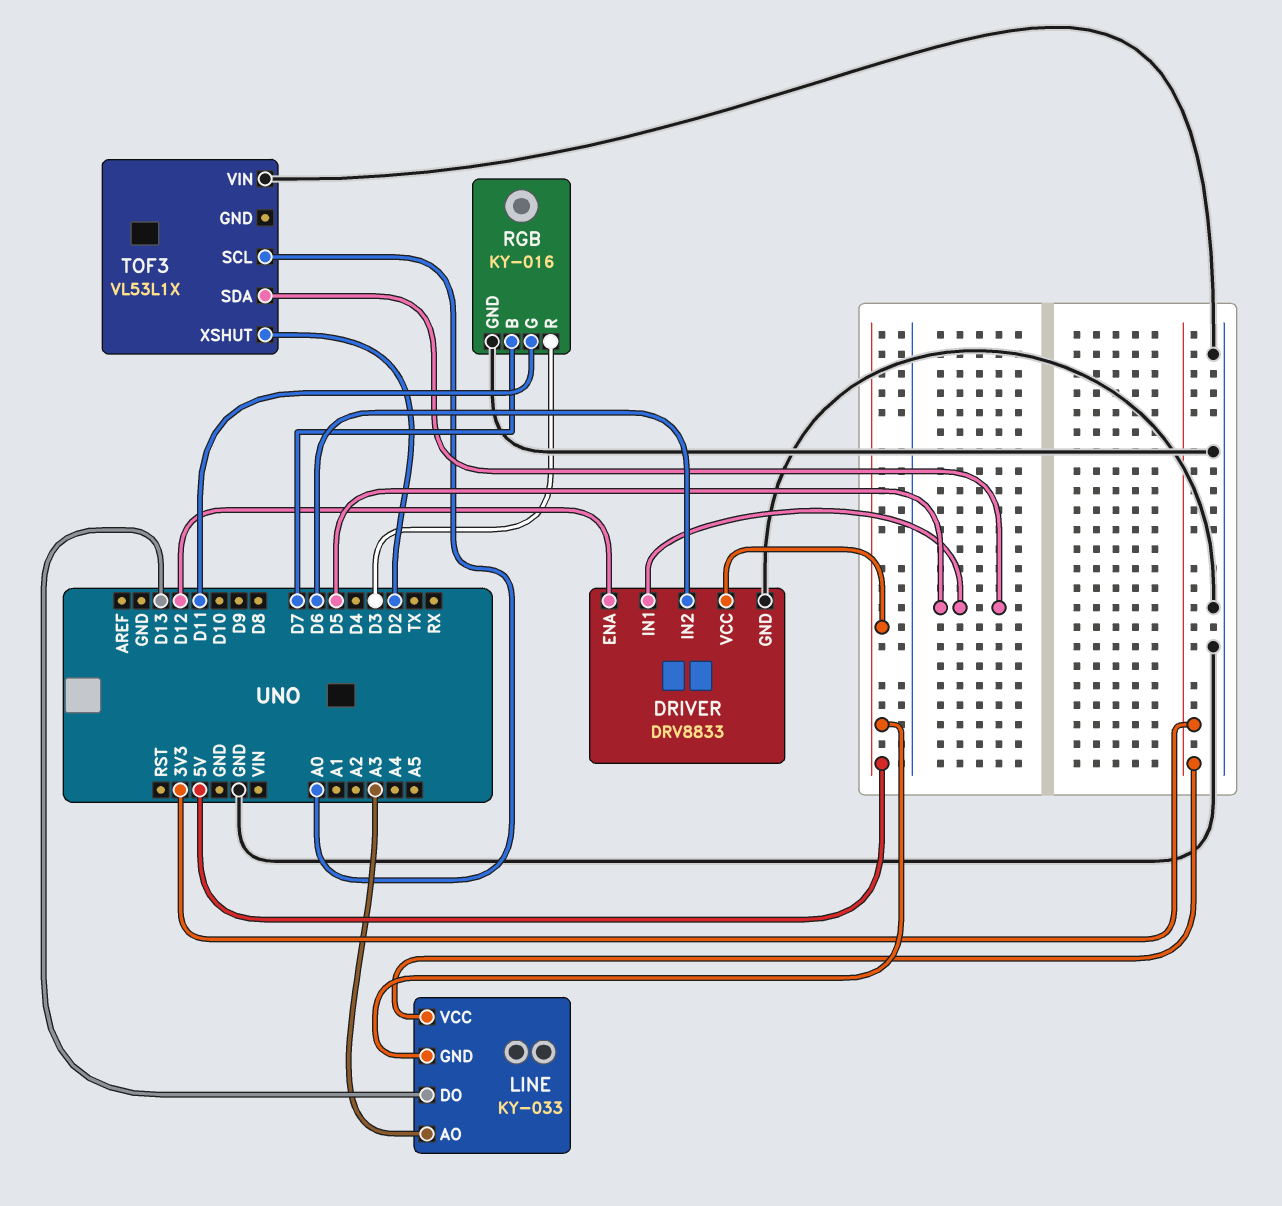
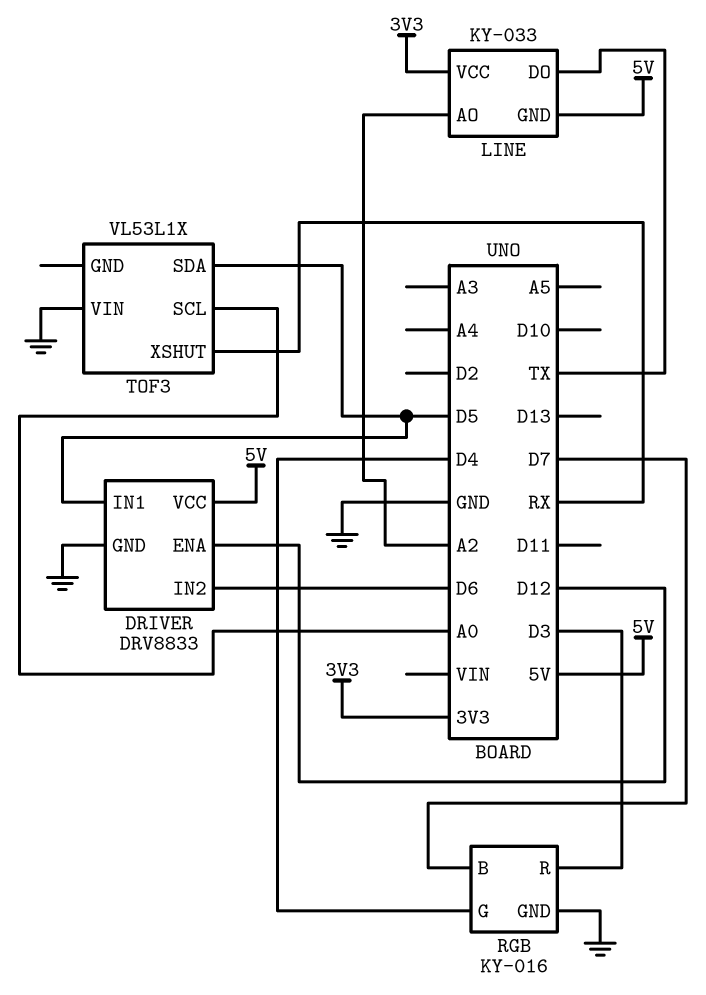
LINE pin AO: A3 -> A2
LINE pin DO: D13 -> TX
RGB pin G: D11 -> D4
TOF3 pin XSHUT: D2 -> RX

